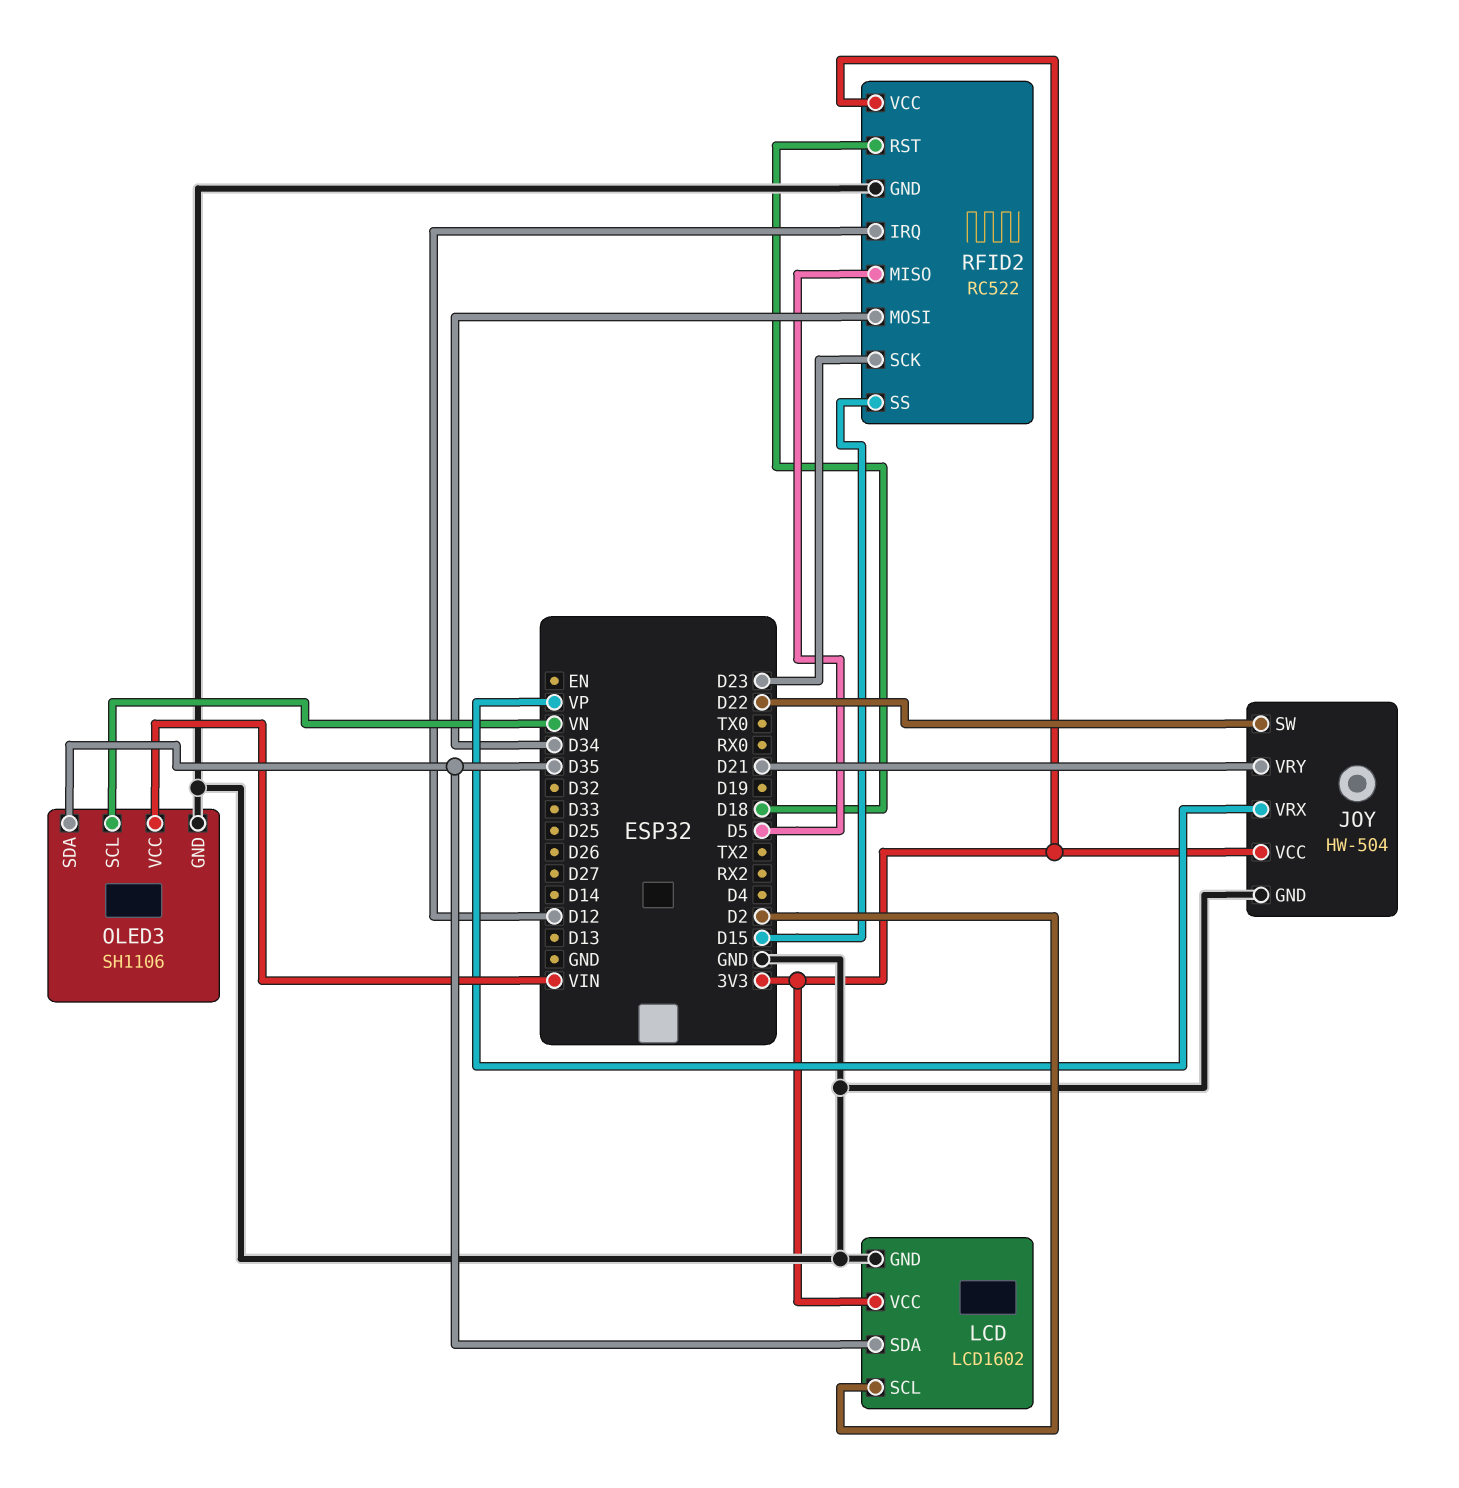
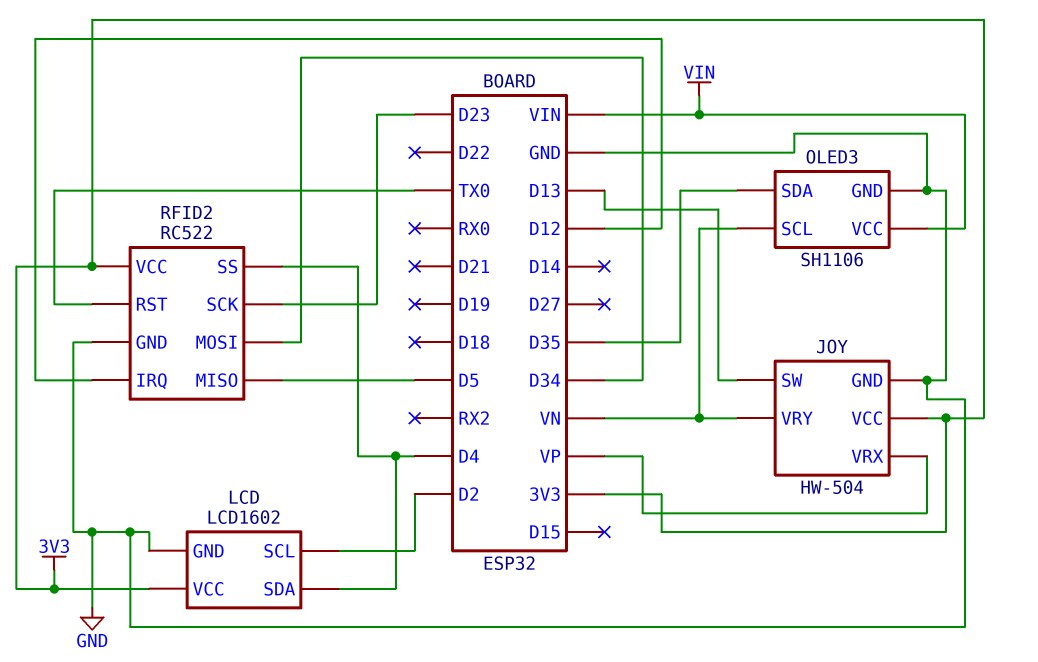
JOY pin SW: D22 -> D13
JOY pin VRY: D21 -> VN
LCD pin SDA: D35 -> D4
RFID2 pin RST: D18 -> TX0
RFID2 pin SS: D15 -> D4

